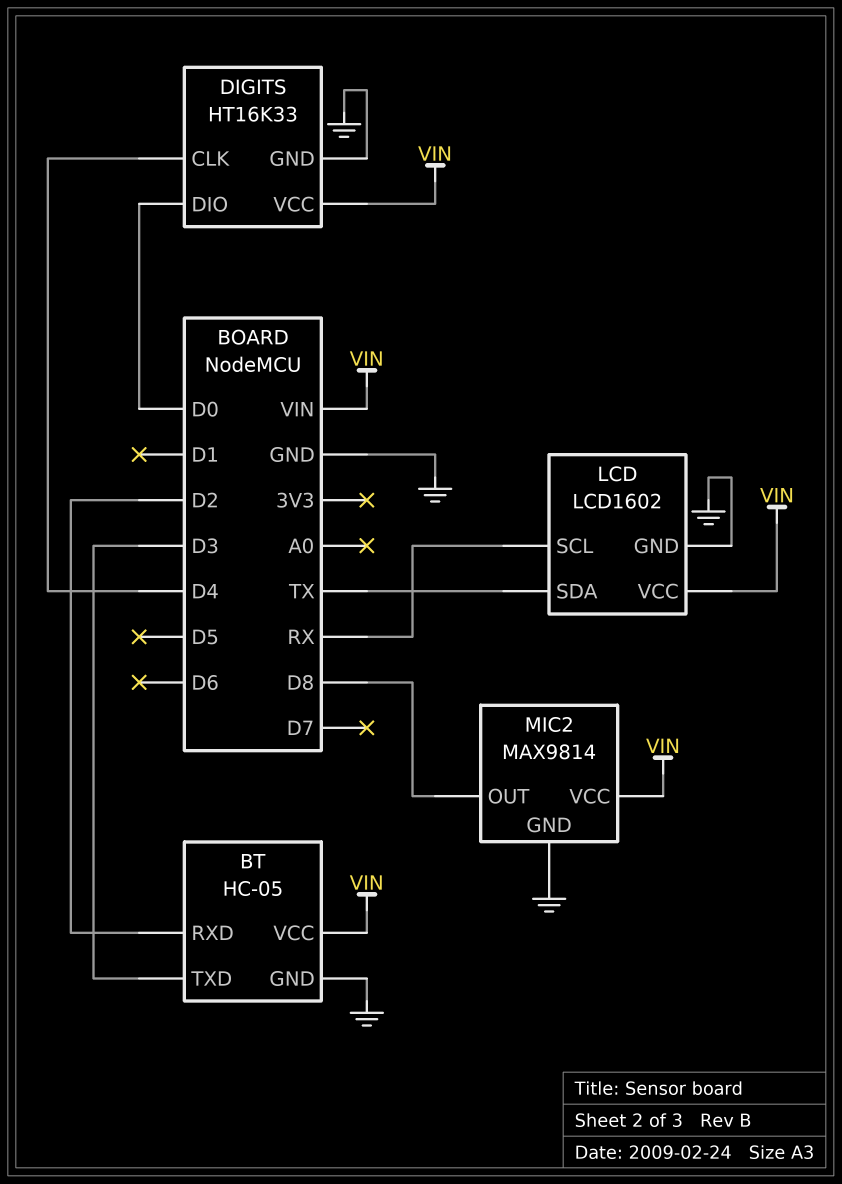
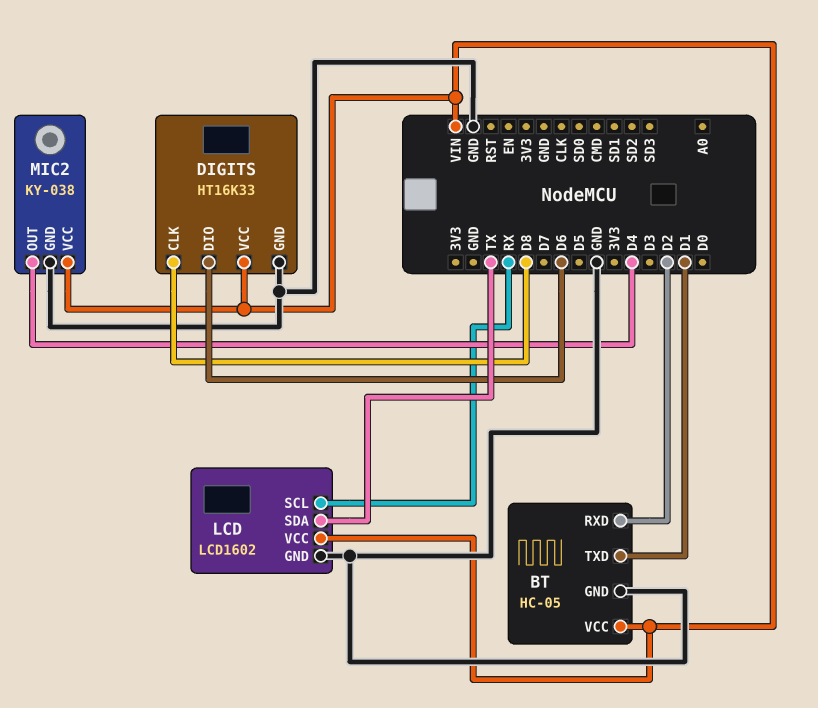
BT pin TXD: D3 -> D1
DIGITS pin CLK: D4 -> D8
DIGITS pin DIO: D0 -> D6
MIC2: MAX9814 -> KY-038
MIC2 pin OUT: D8 -> D4

